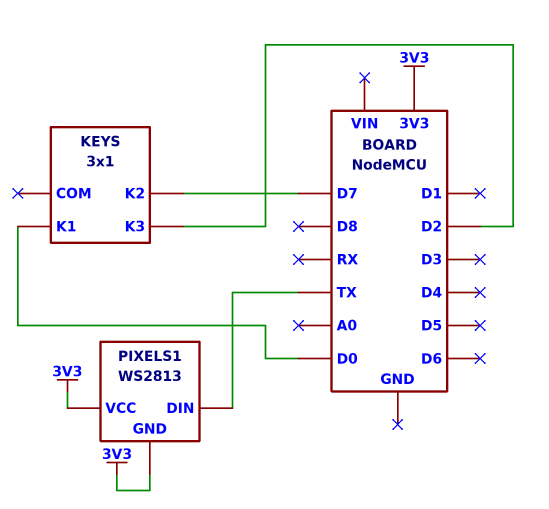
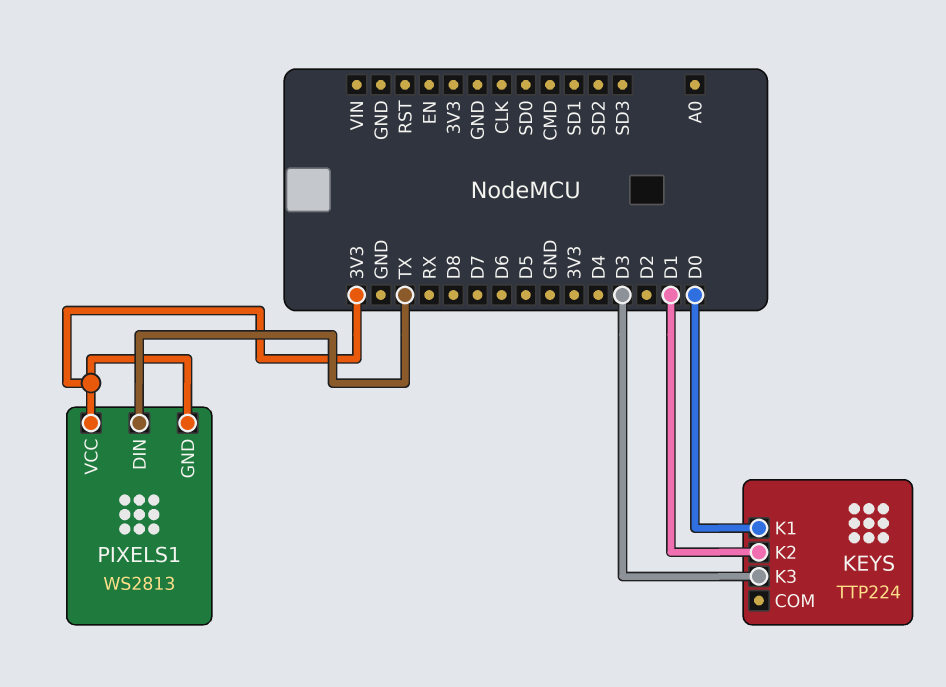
KEYS: 3x1 -> TTP224
KEYS pin K2: D7 -> D1
KEYS pin K3: D2 -> D3

